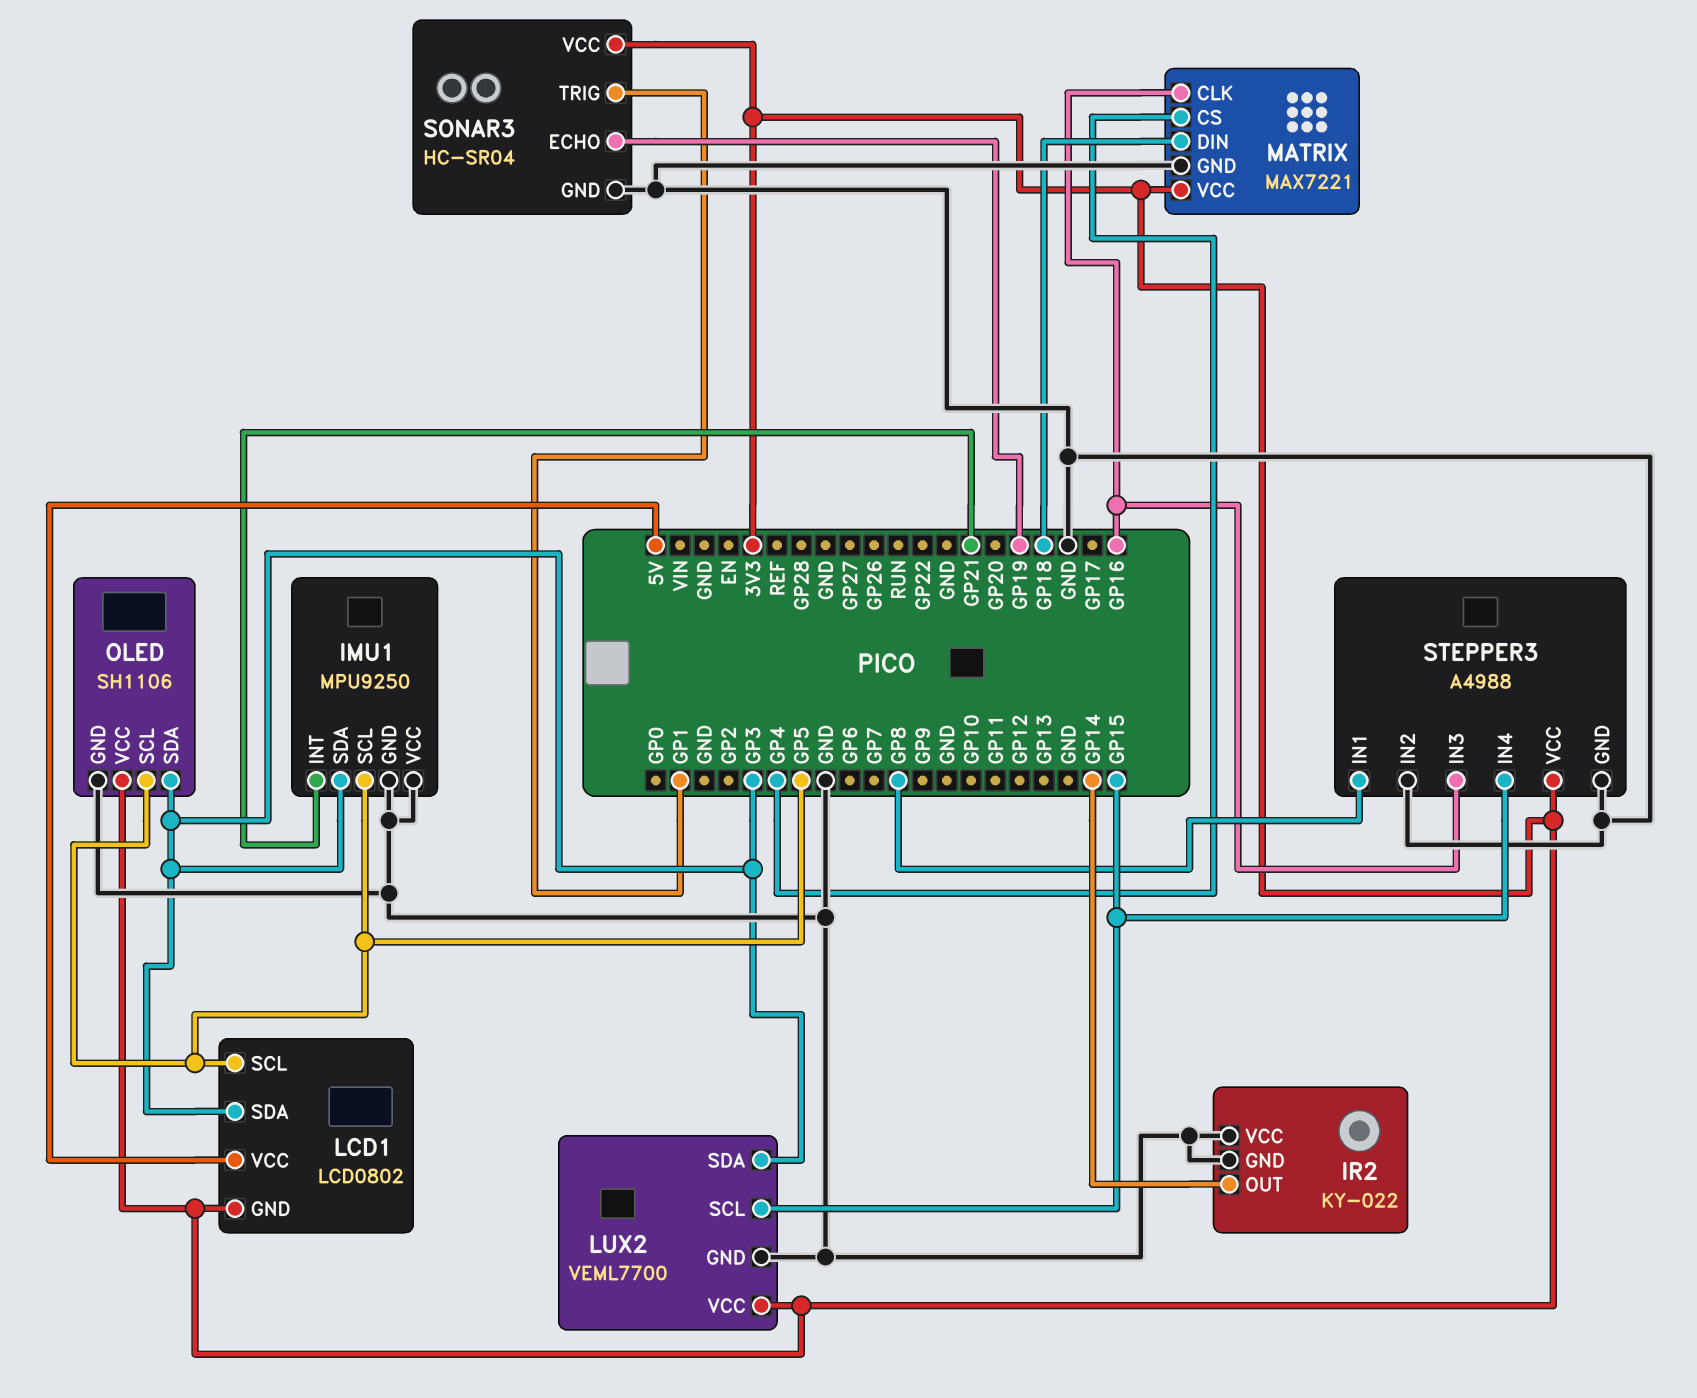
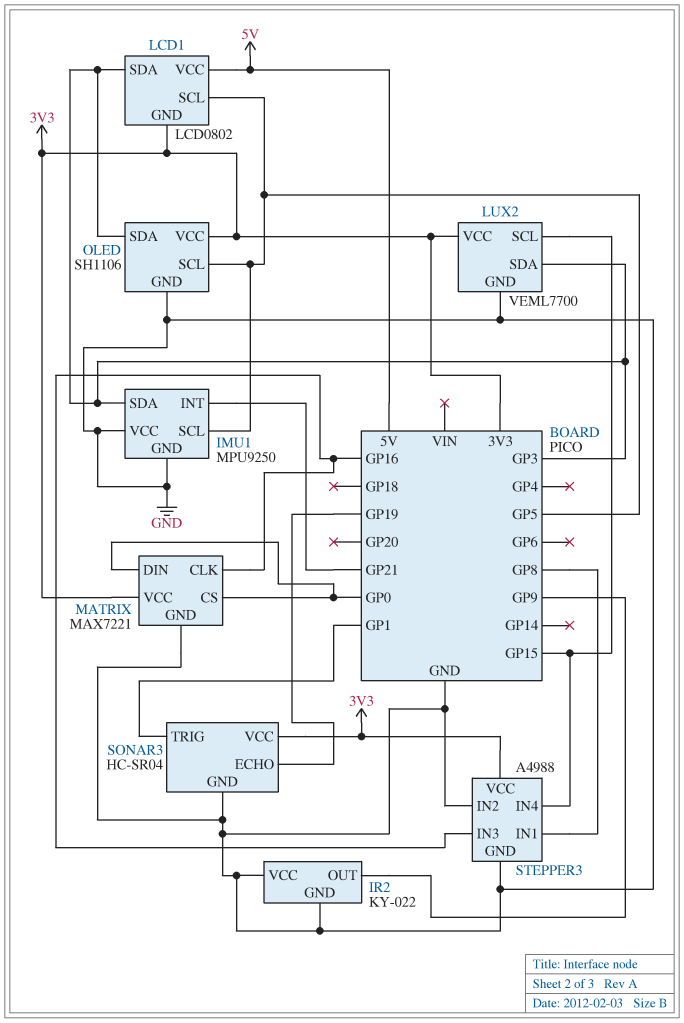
IR2 pin OUT: GP14 -> GP9
MATRIX pin CS: GP4 -> GP0
MATRIX pin DIN: GP18 -> GP0

